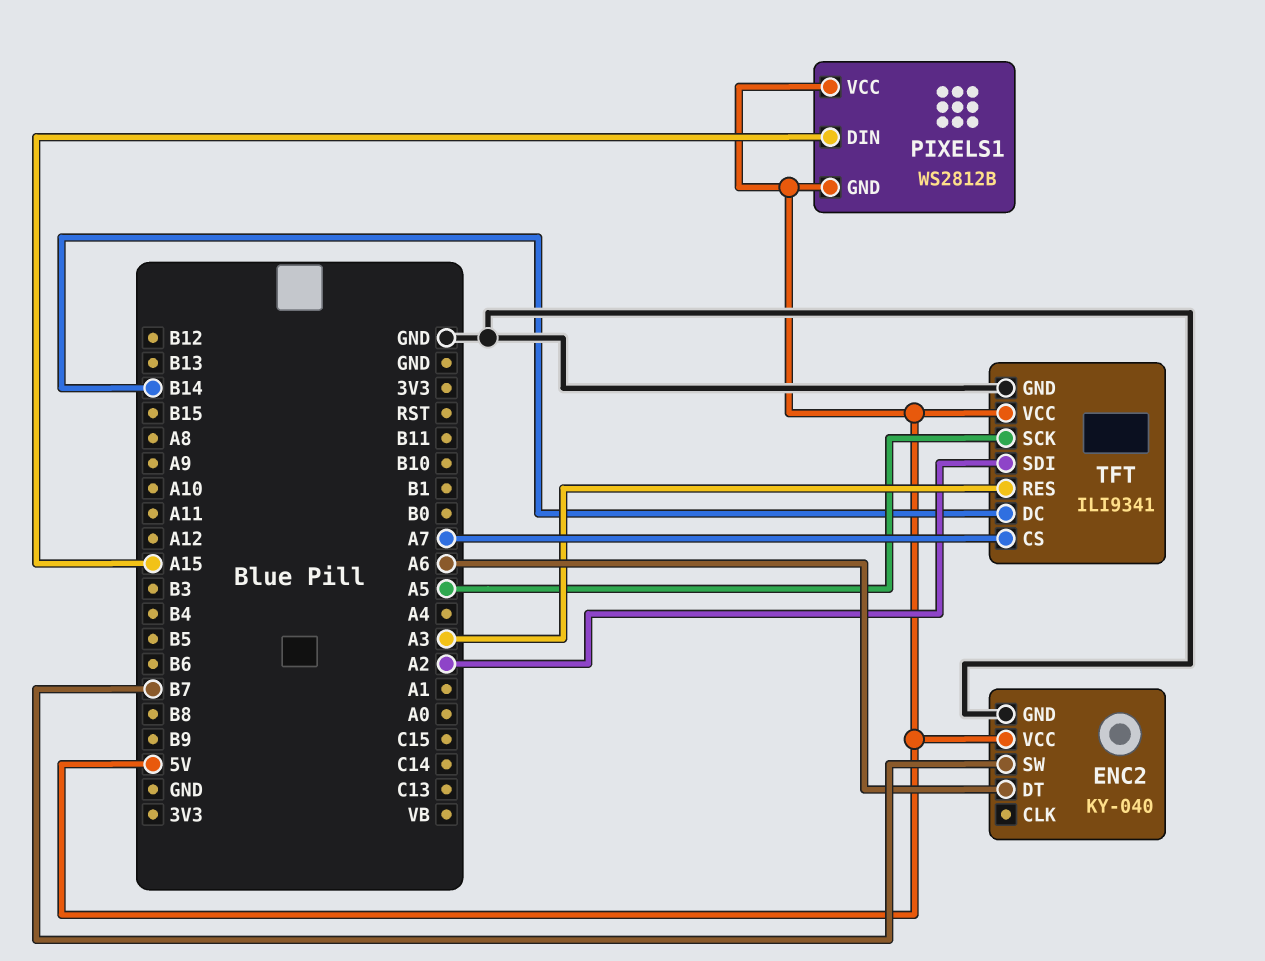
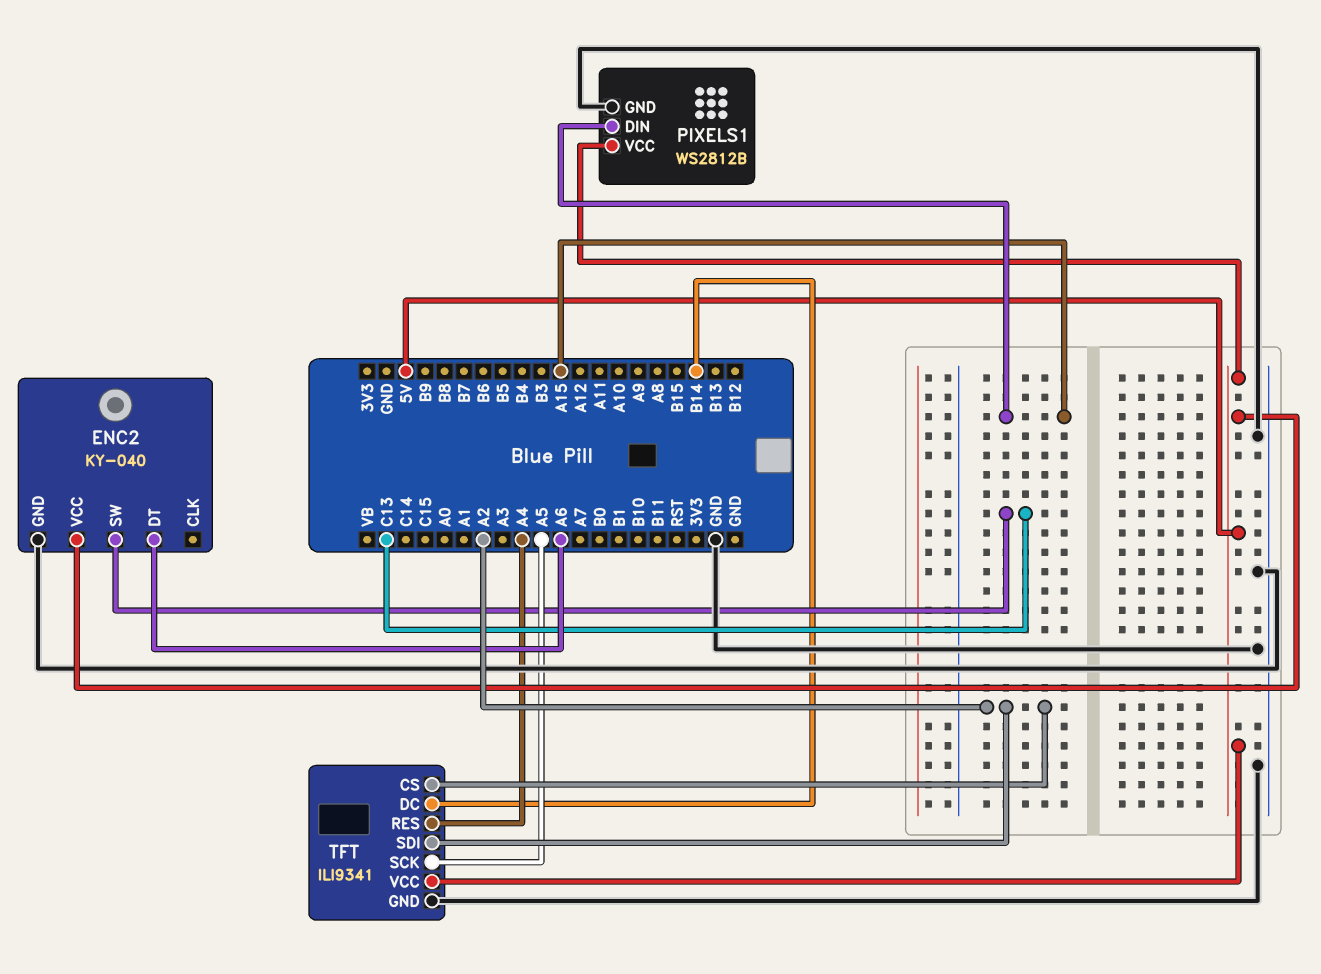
ENC2 pin SW: B7 -> C13
PIXELS1 pin GND: 5V -> GND
TFT pin CS: A7 -> A2
TFT pin RES: A3 -> A4

